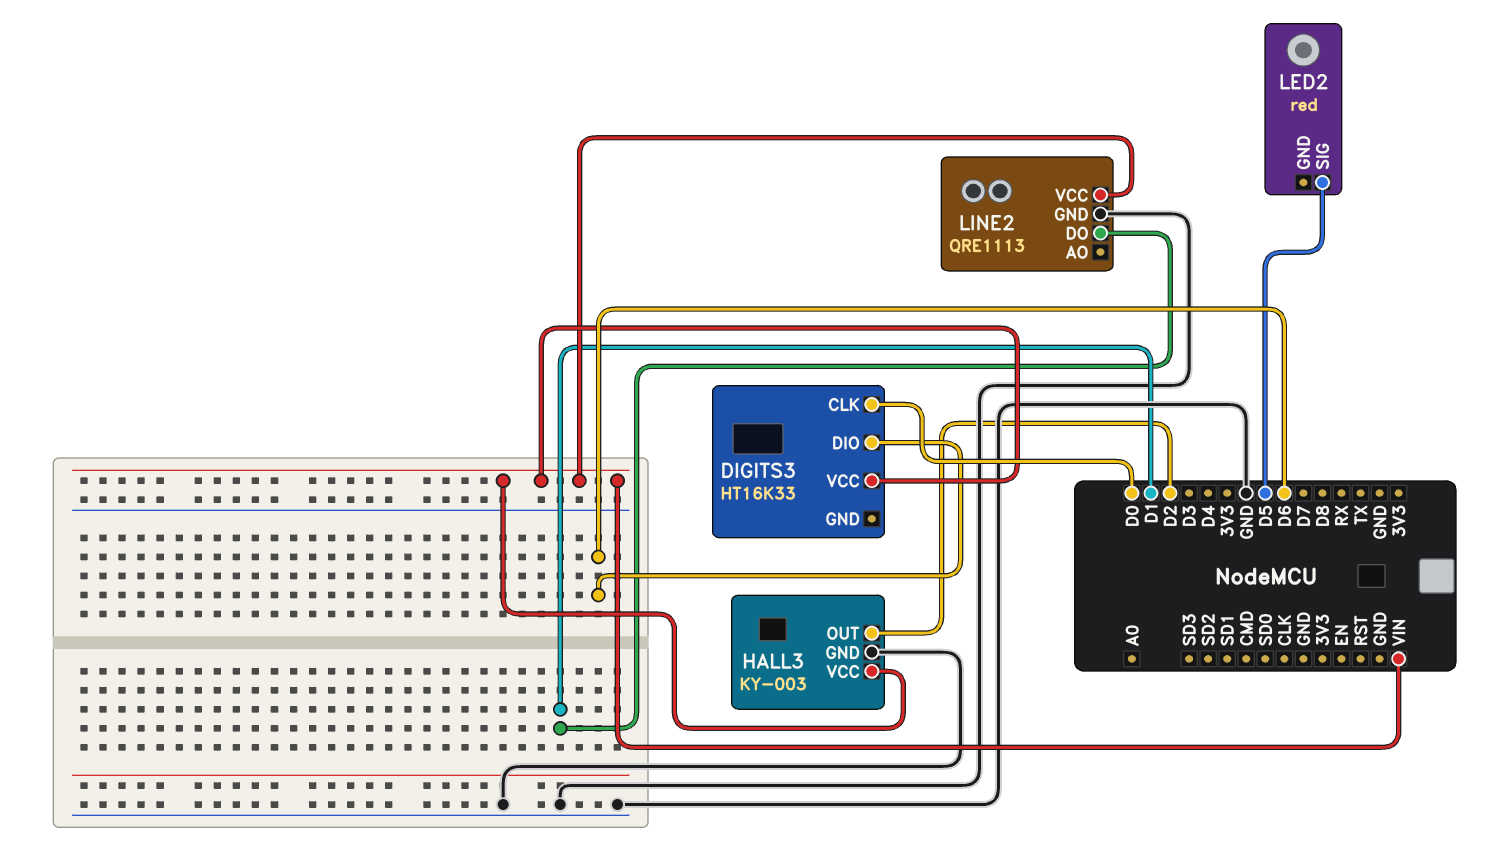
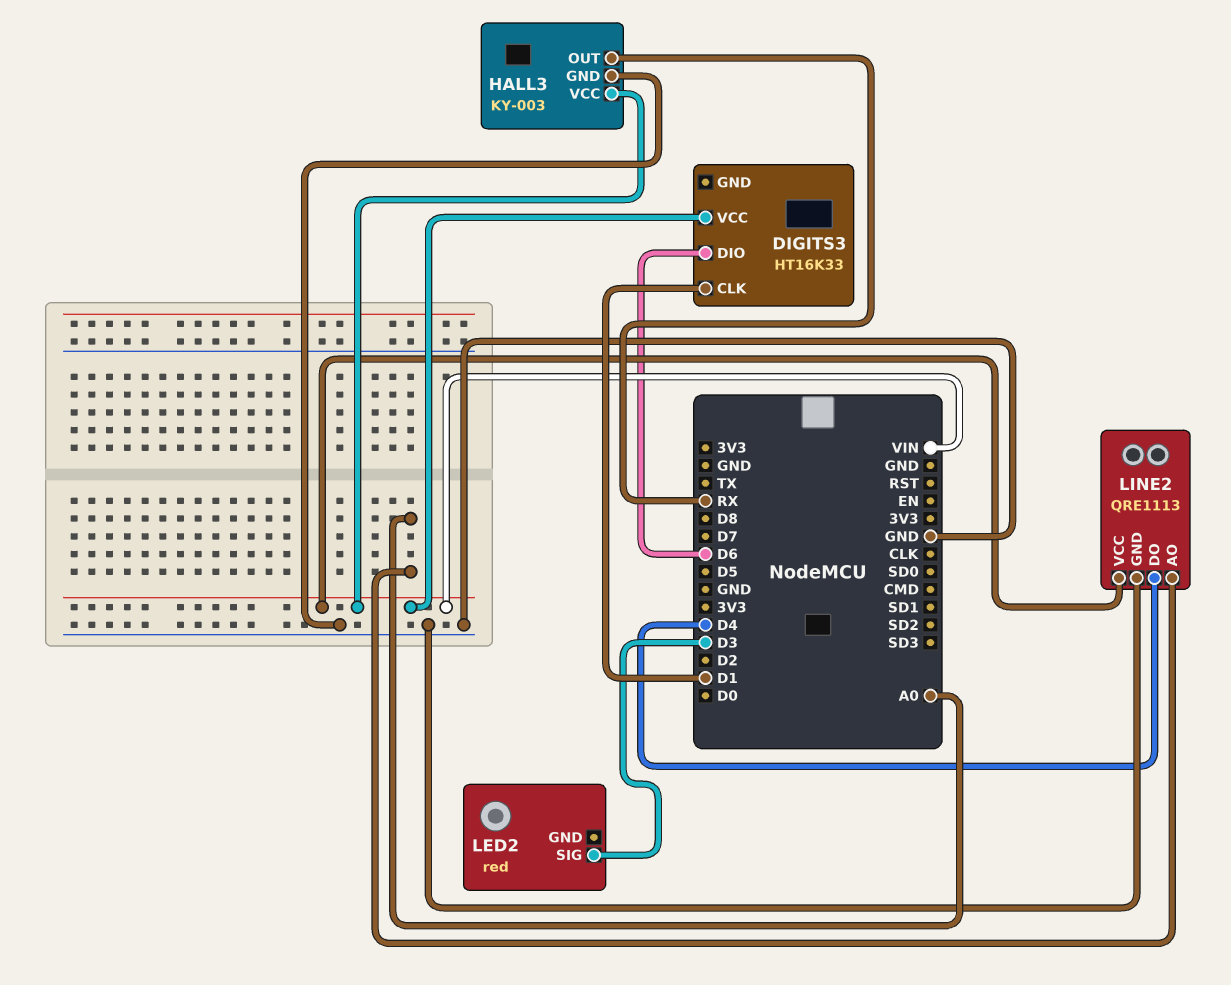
DIGITS3 pin CLK: D0 -> D1
HALL3 pin OUT: D2 -> RX
LED2 pin SIG: D5 -> D3
LINE2 pin AO: none -> A0
LINE2 pin DO: D1 -> D4

